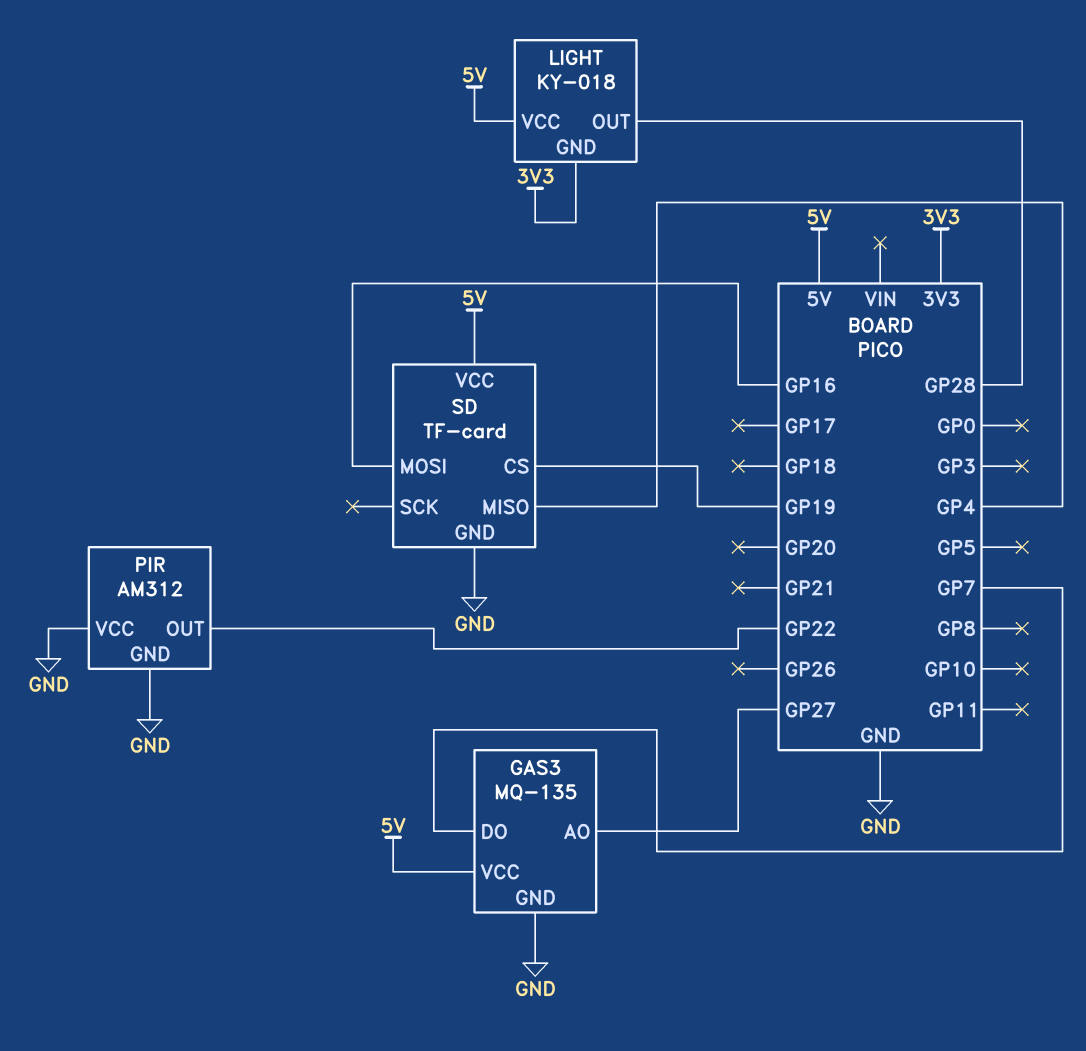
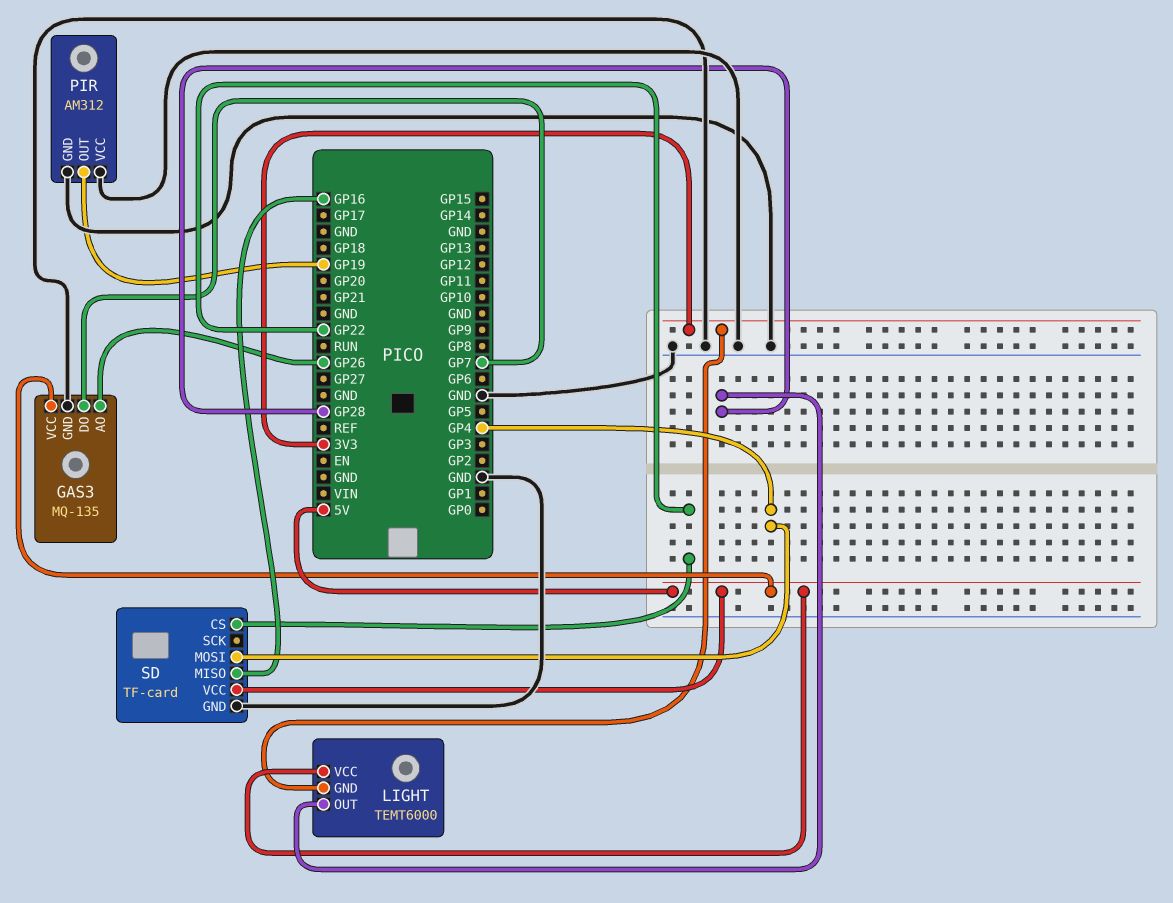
GAS3 pin AO: GP27 -> GP26
LIGHT: KY-018 -> TEMT6000
PIR pin OUT: GP22 -> GP19
SD pin CS: GP19 -> GP22
SD pin MISO: GP4 -> GP16
SD pin MOSI: GP16 -> GP4

